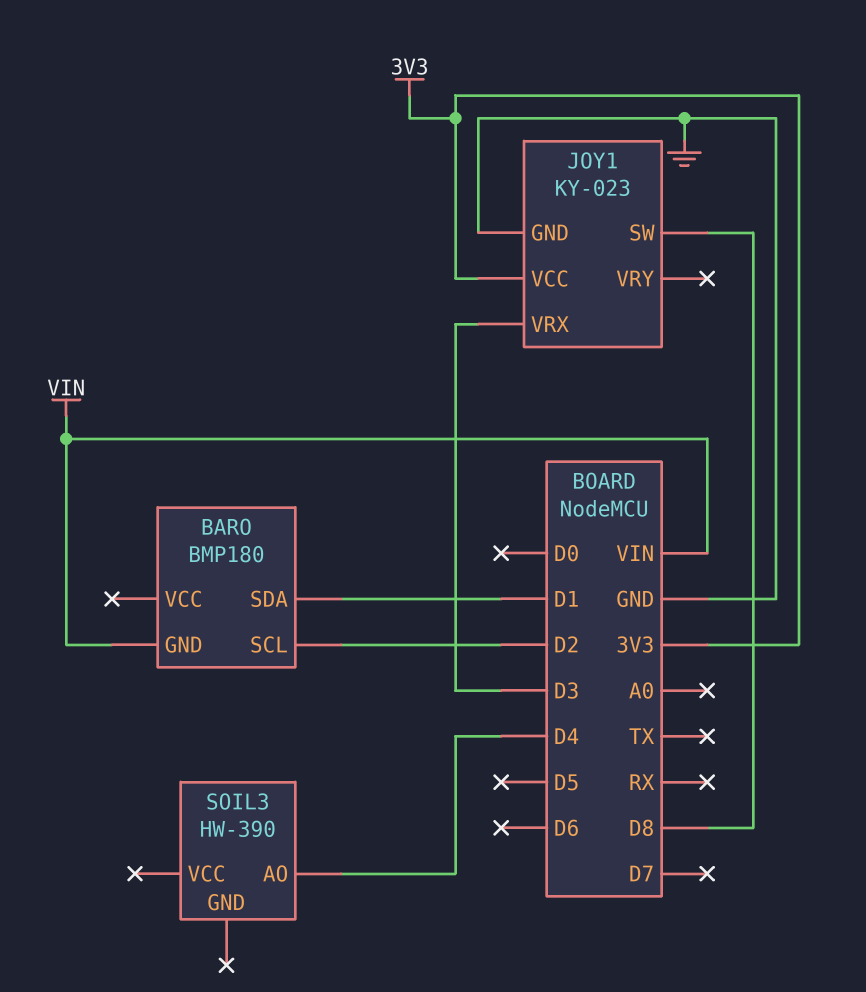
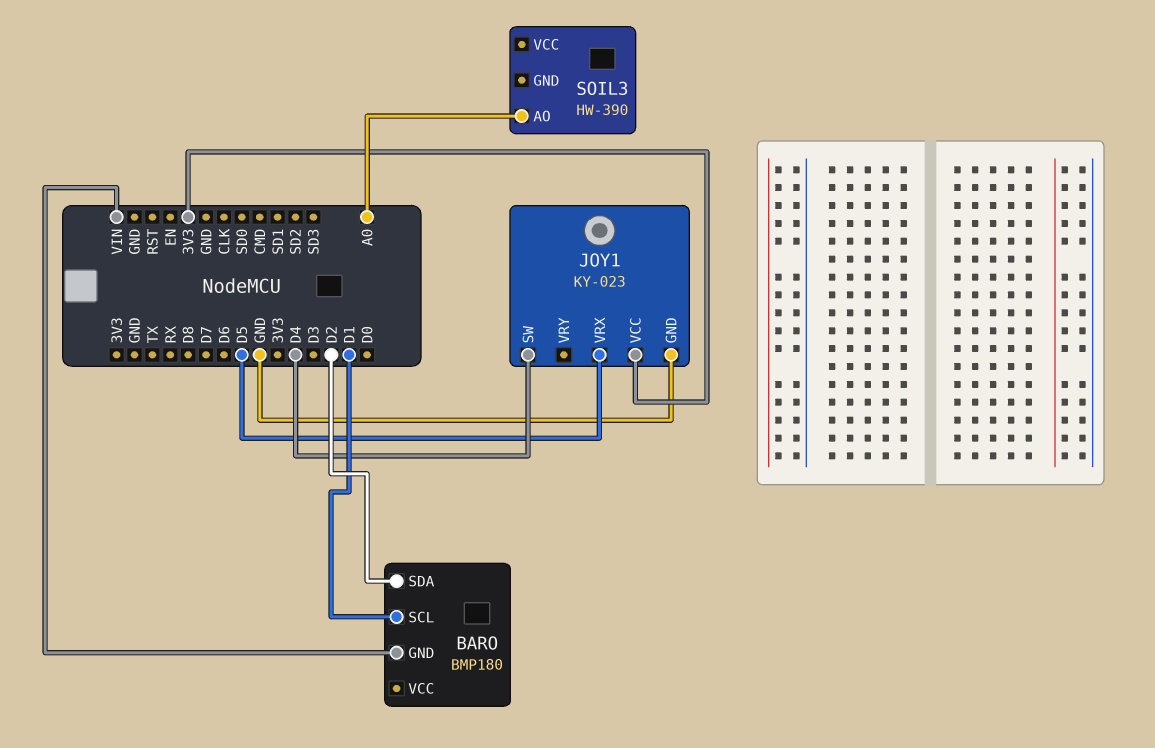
BARO pin SCL: D2 -> D1
BARO pin SDA: D1 -> D2
JOY1 pin SW: D8 -> D4
JOY1 pin VRX: D3 -> D5
SOIL3 pin AO: D4 -> A0

